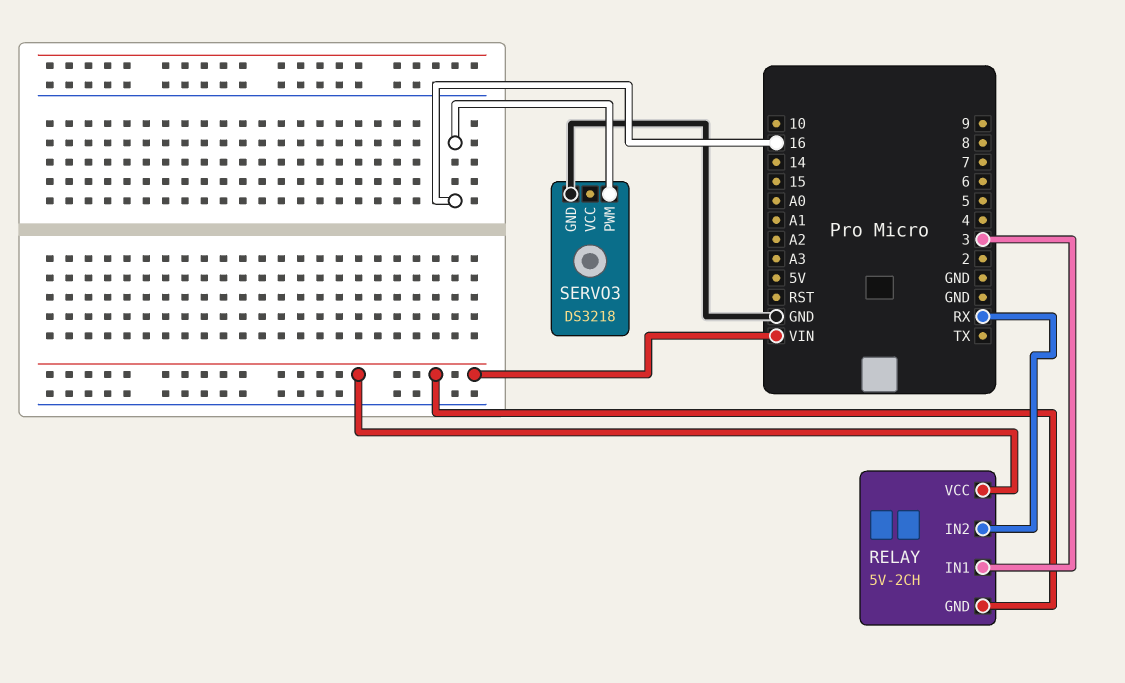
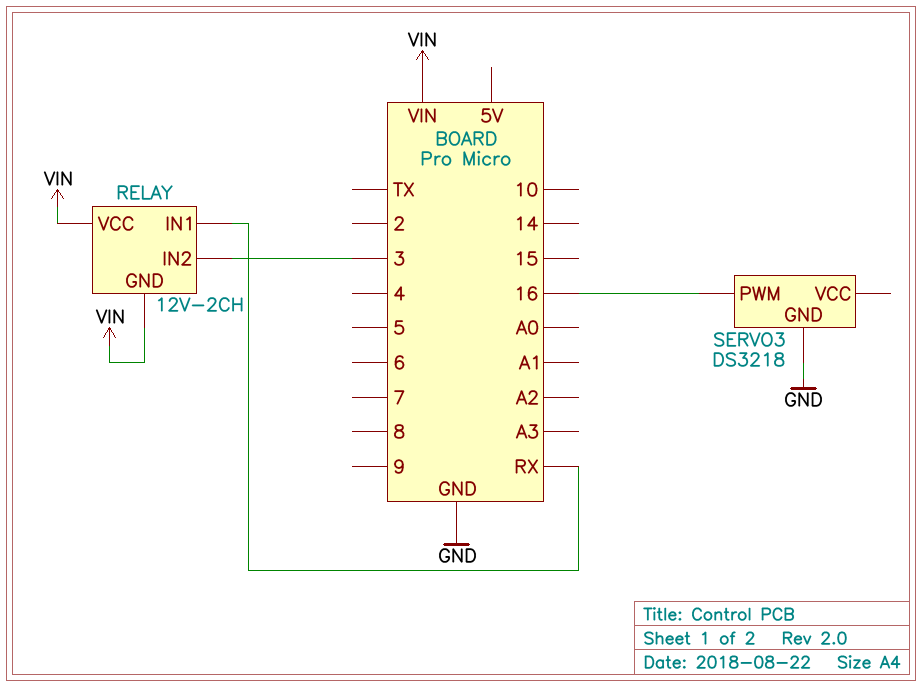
RELAY: 5V-2CH -> 12V-2CH
RELAY pin IN1: 3 -> RX
RELAY pin IN2: RX -> 3

